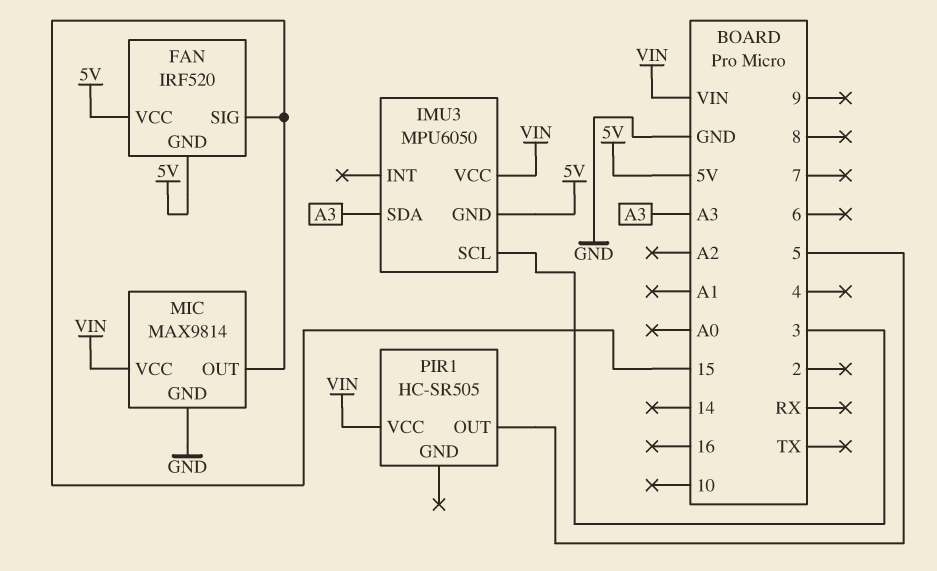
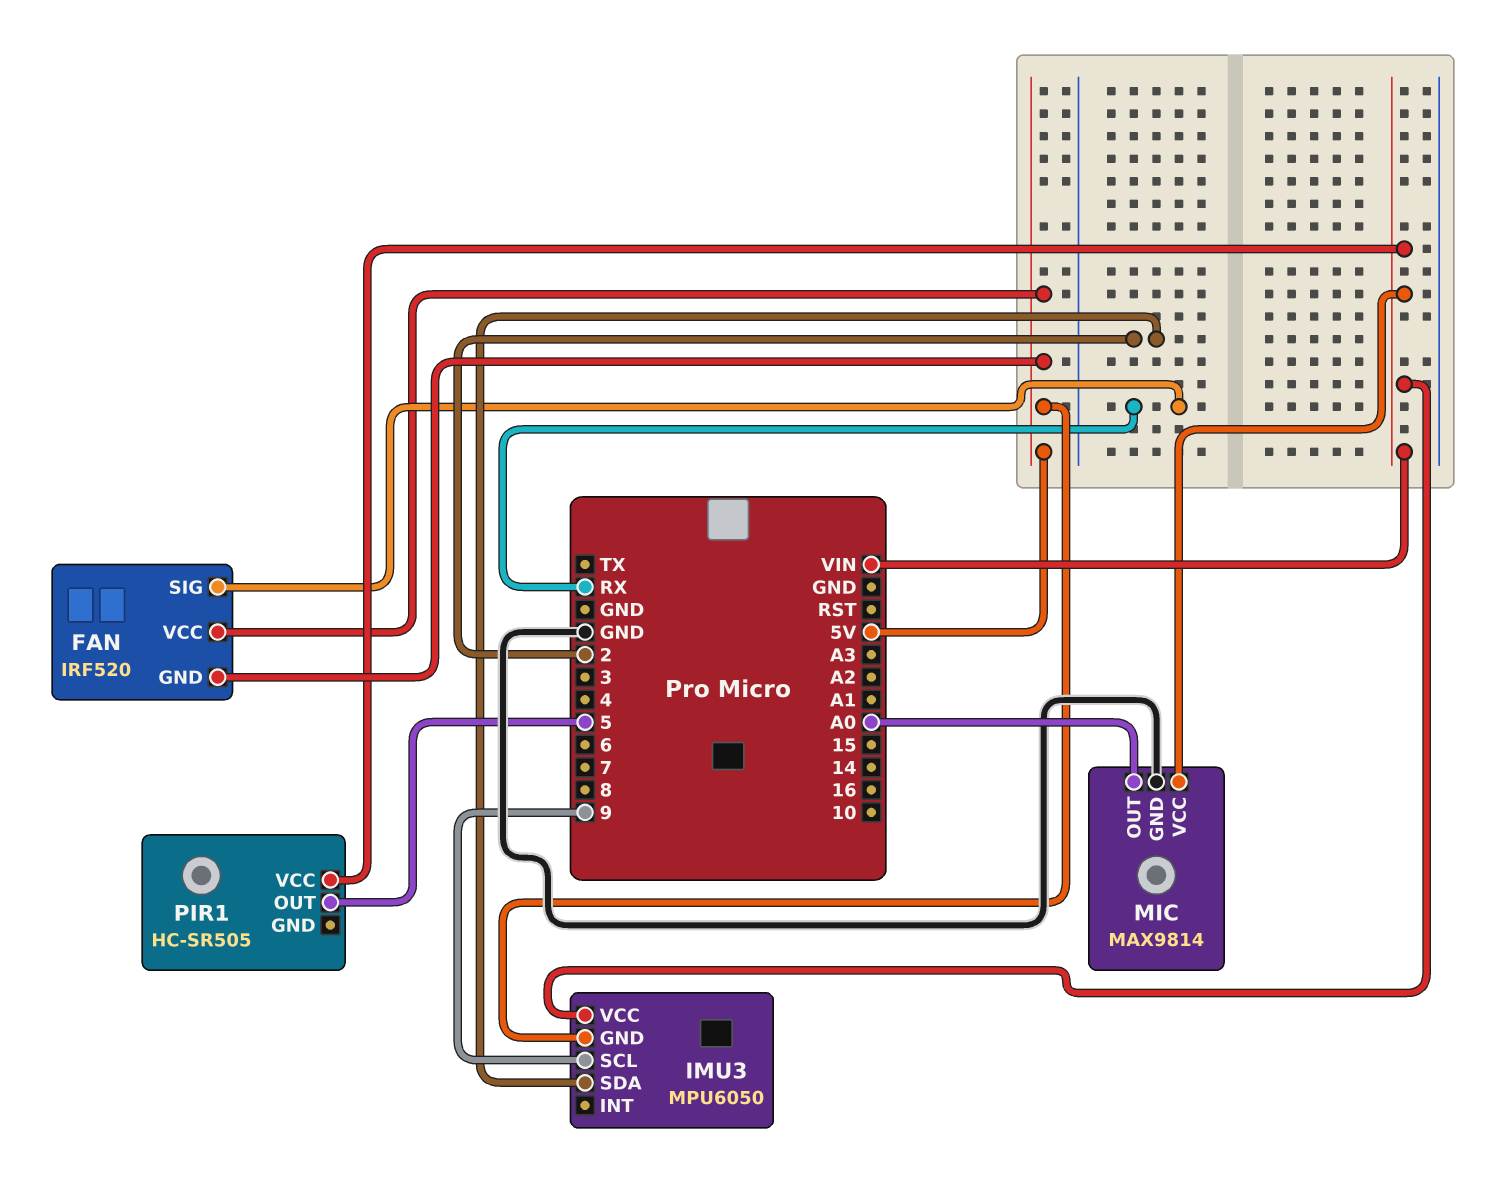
FAN pin SIG: 15 -> RX
IMU3 pin SCL: 3 -> 9
IMU3 pin SDA: A3 -> 2
MIC pin OUT: 15 -> A0

